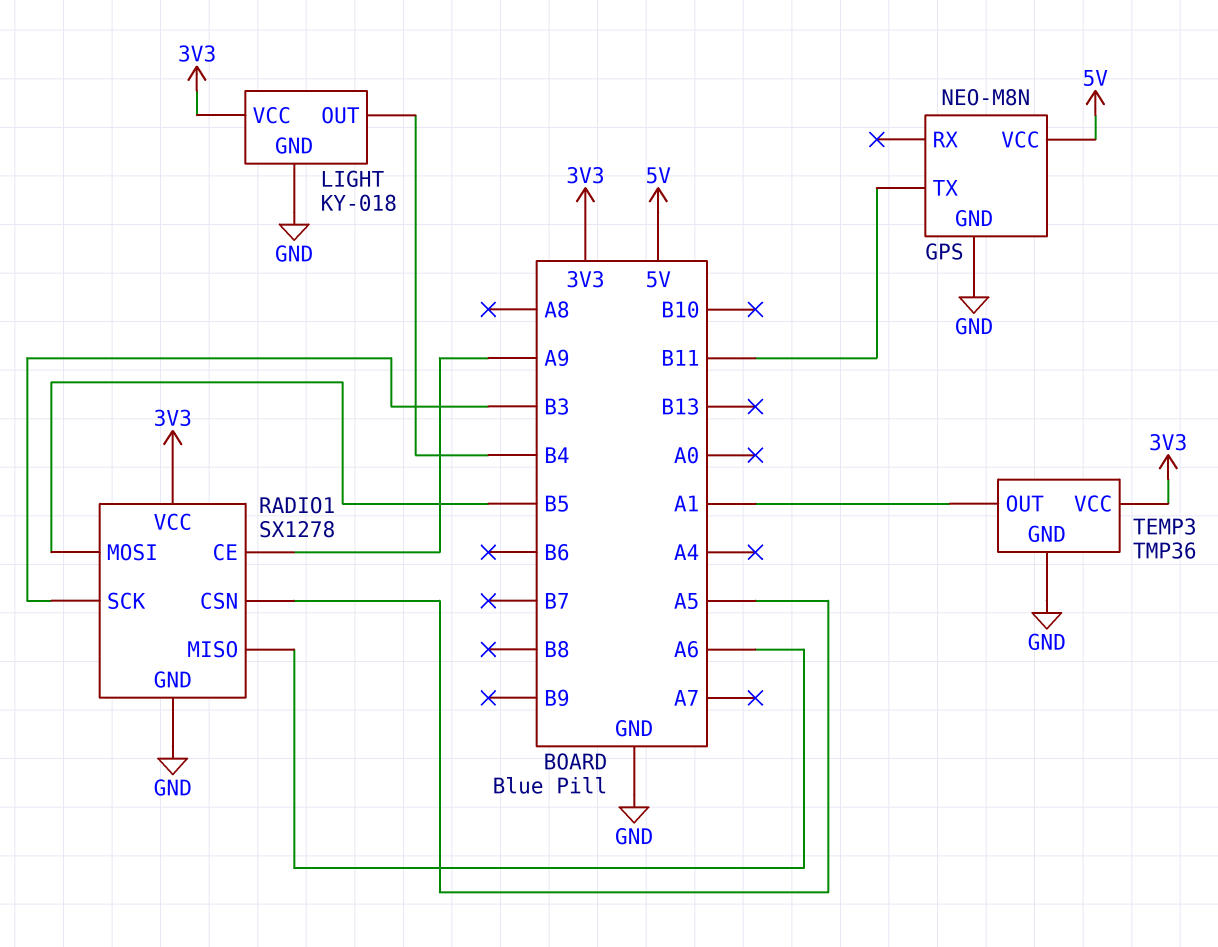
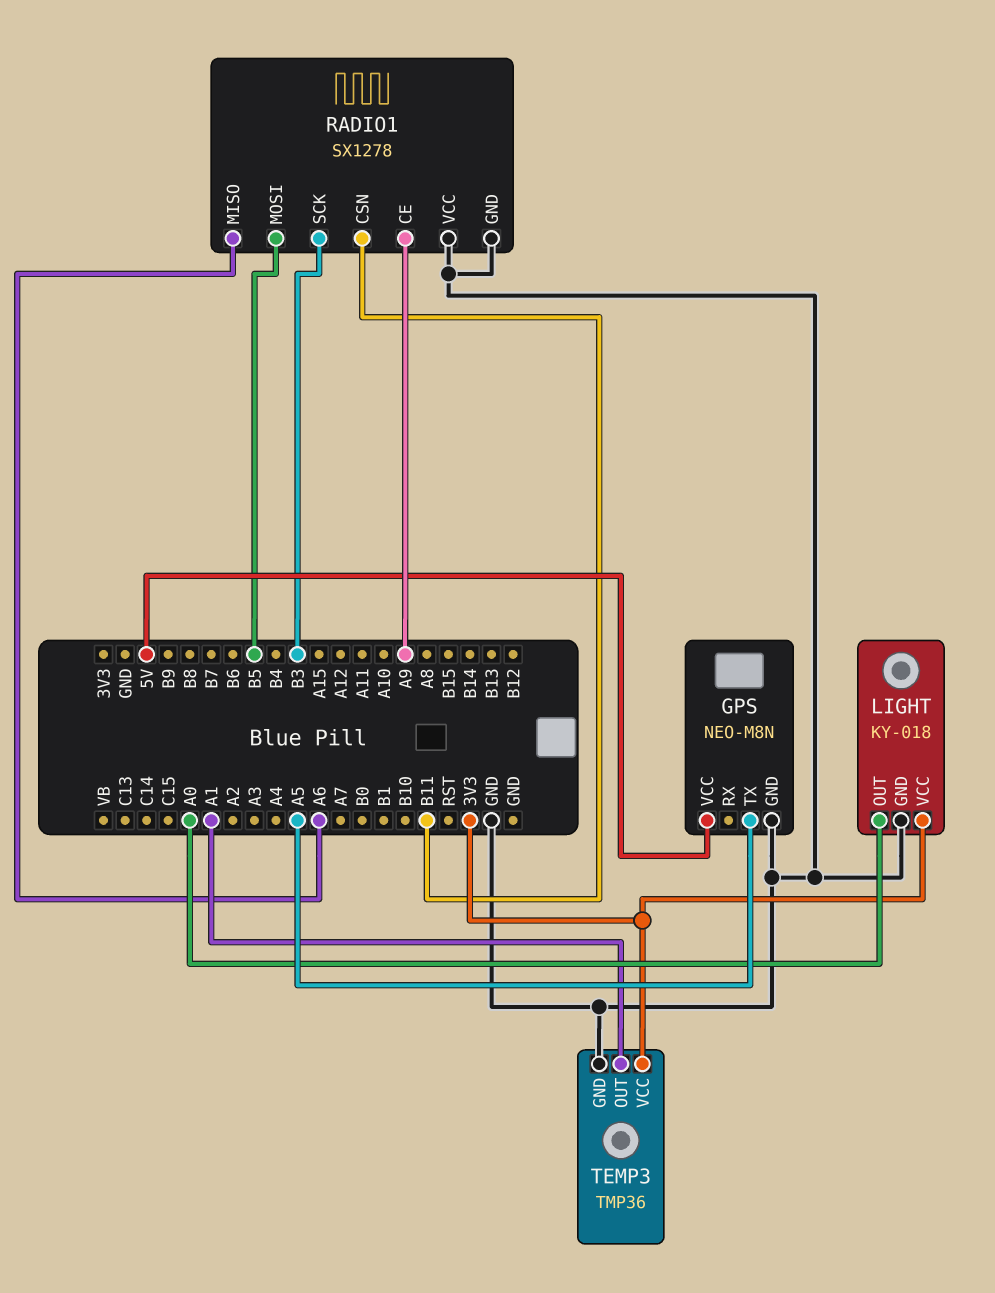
GPS pin TX: B11 -> A5
LIGHT pin OUT: B4 -> A0
RADIO1 pin CSN: A5 -> B11
RADIO1 pin VCC: 3V3 -> GND

